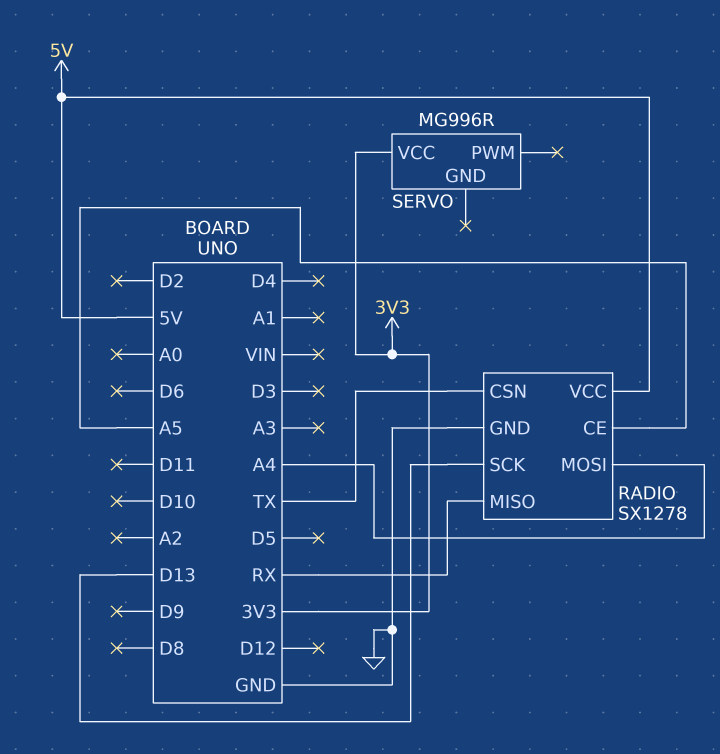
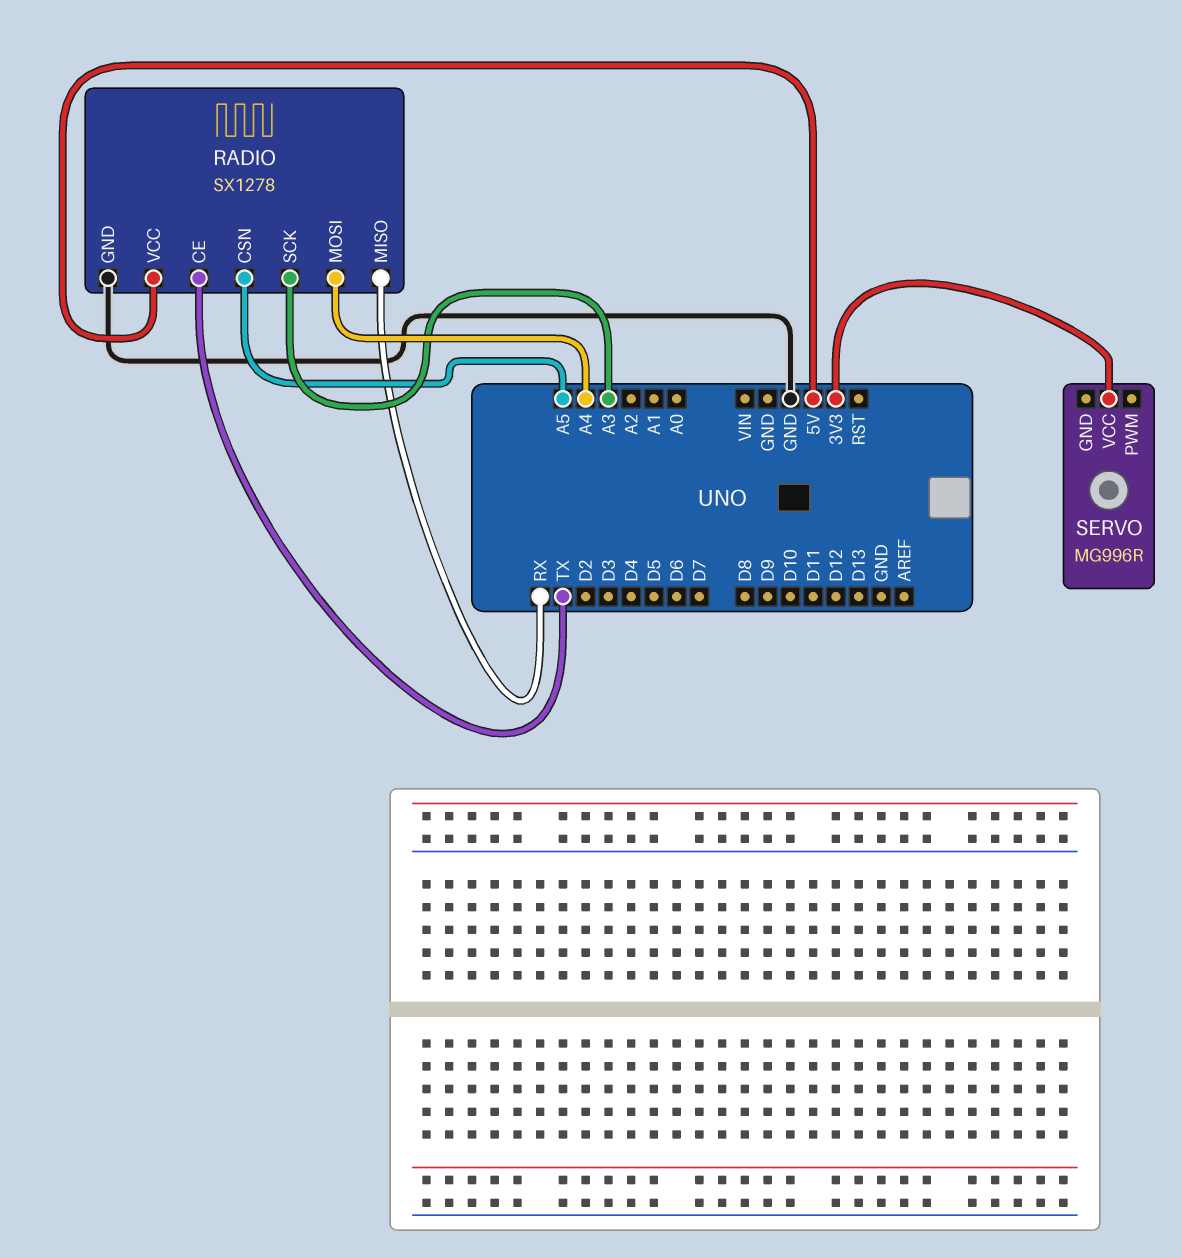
RADIO pin CE: A5 -> TX
RADIO pin CSN: TX -> A5
RADIO pin SCK: D13 -> A3

